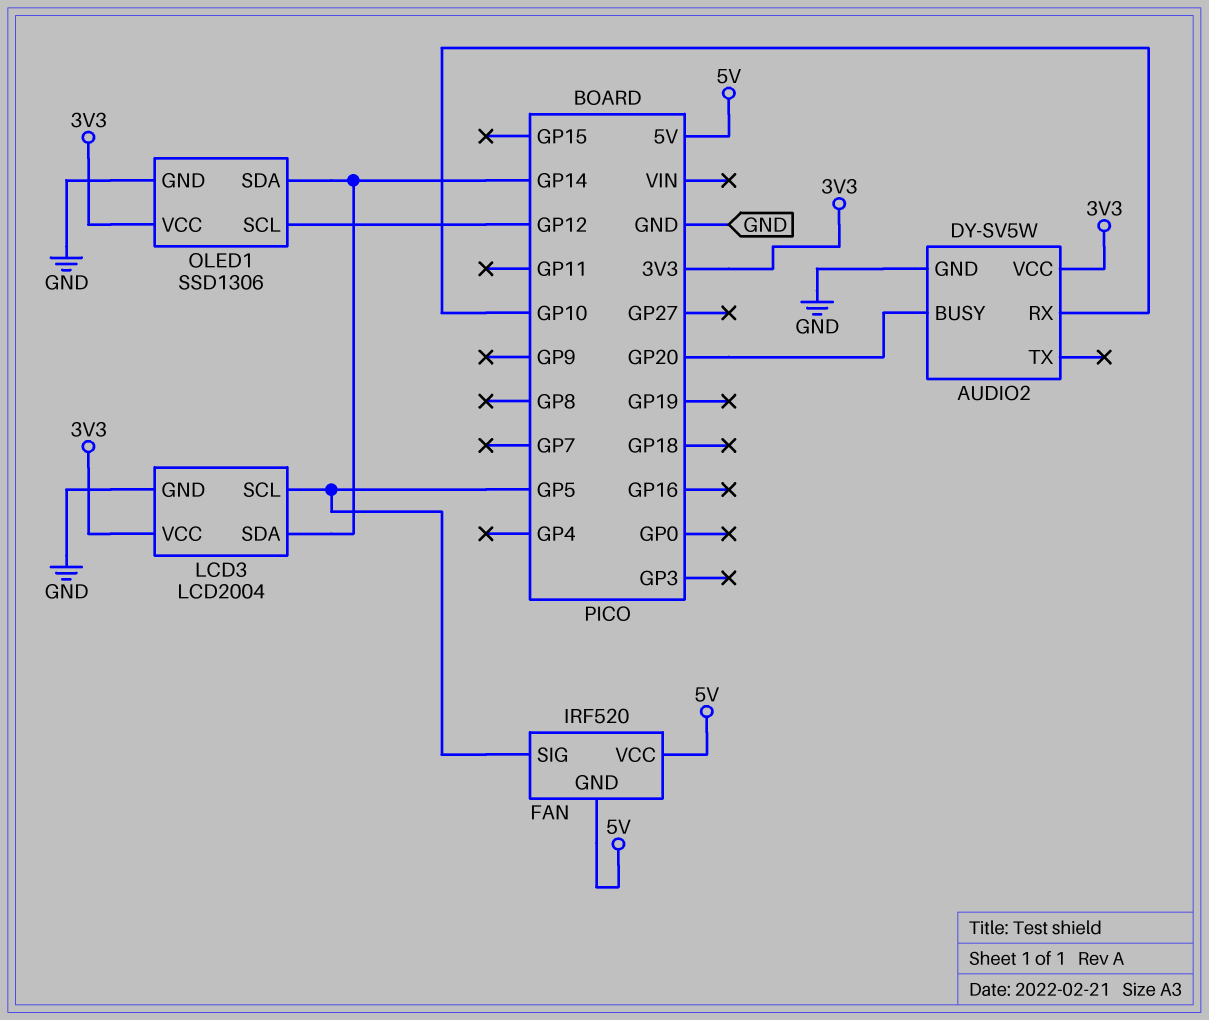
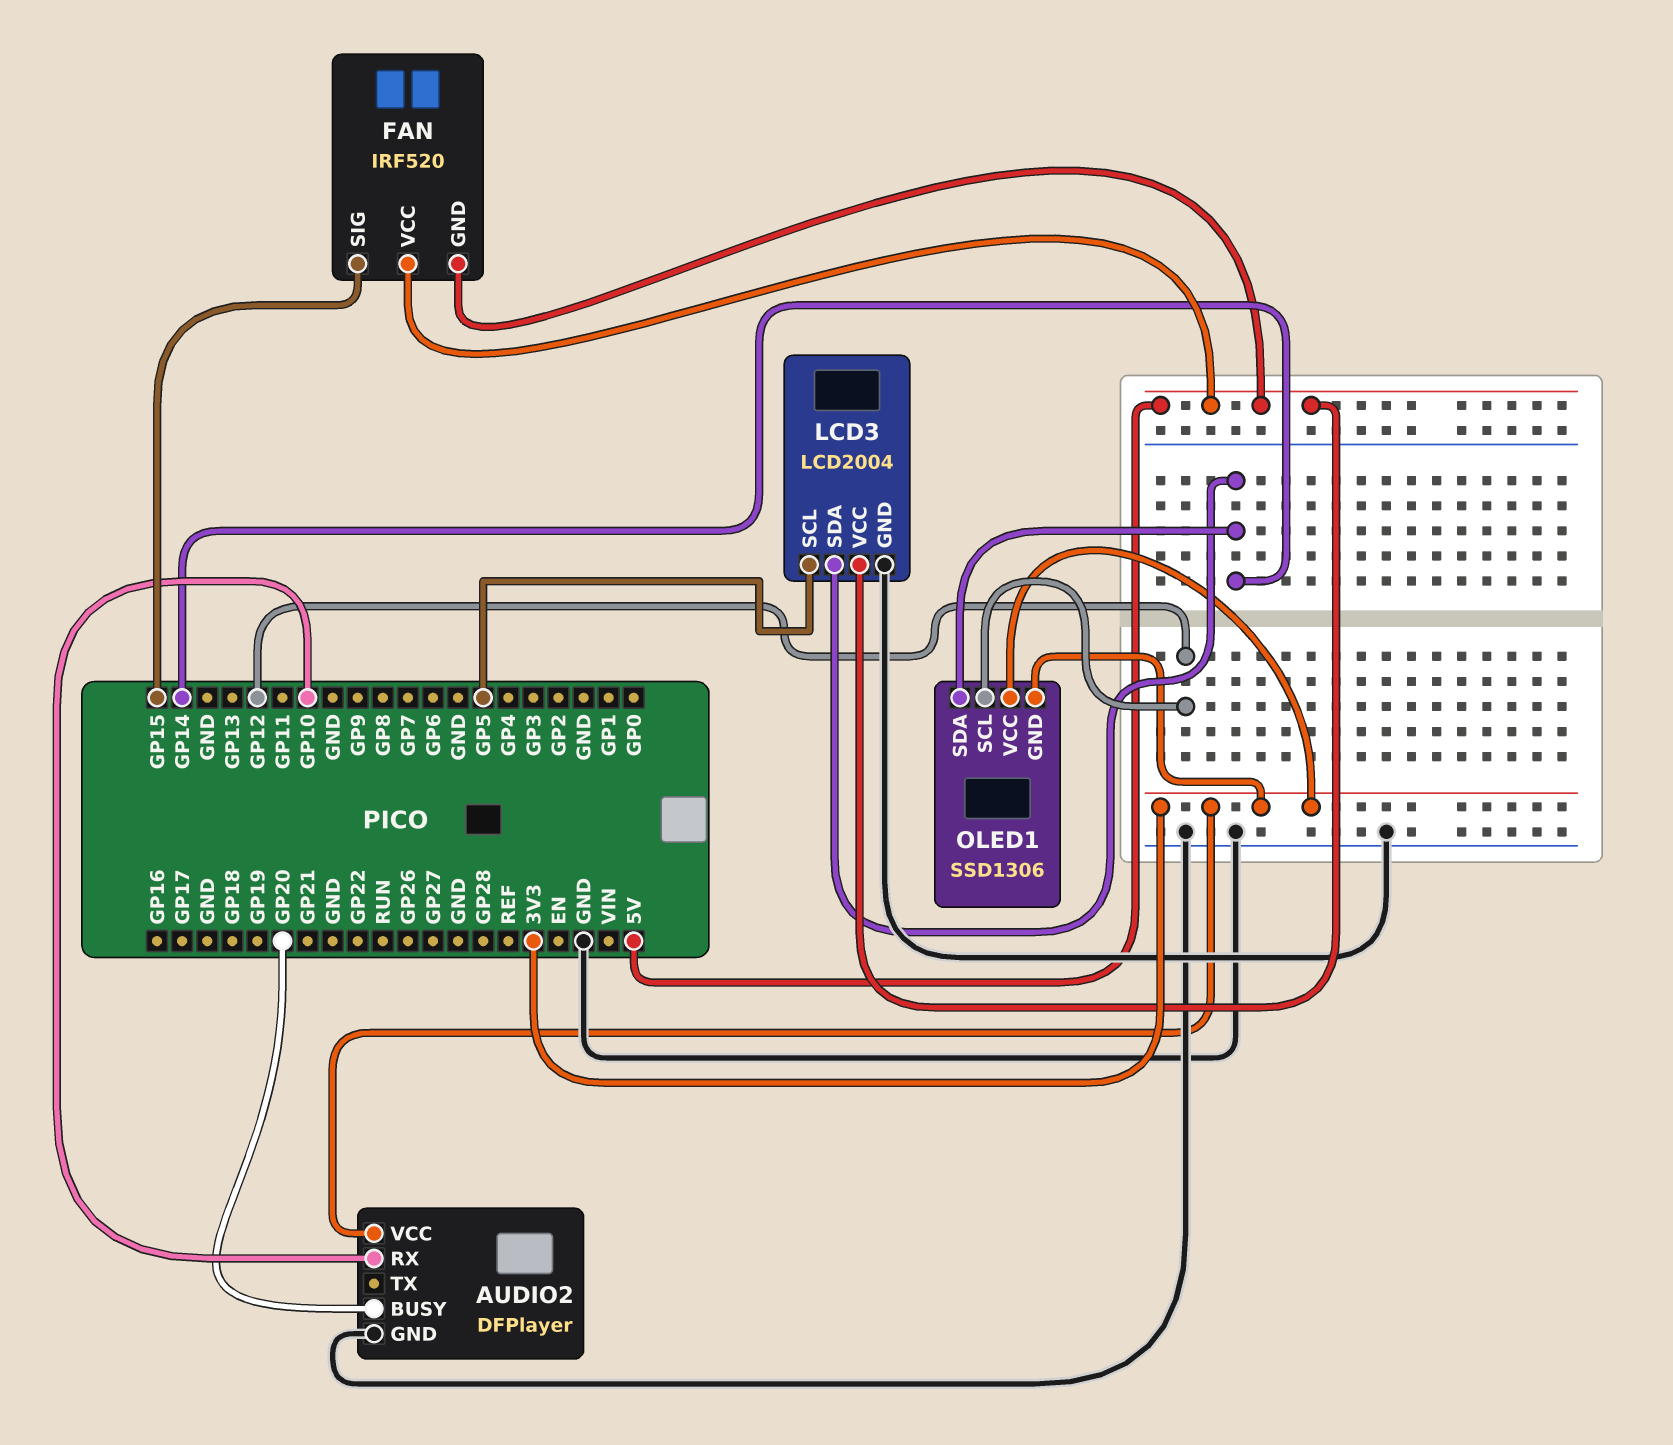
AUDIO2: DY-SV5W -> DFPlayer
FAN pin SIG: GP5 -> GP15
LCD3 pin VCC: 3V3 -> 5V
OLED1 pin GND: GND -> 3V3

